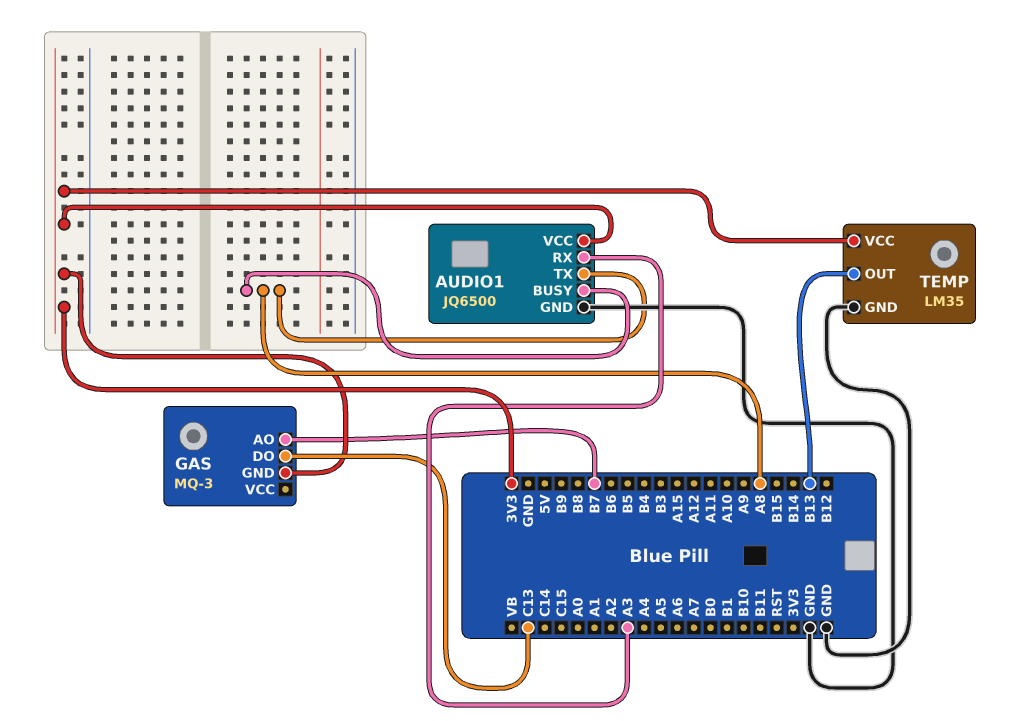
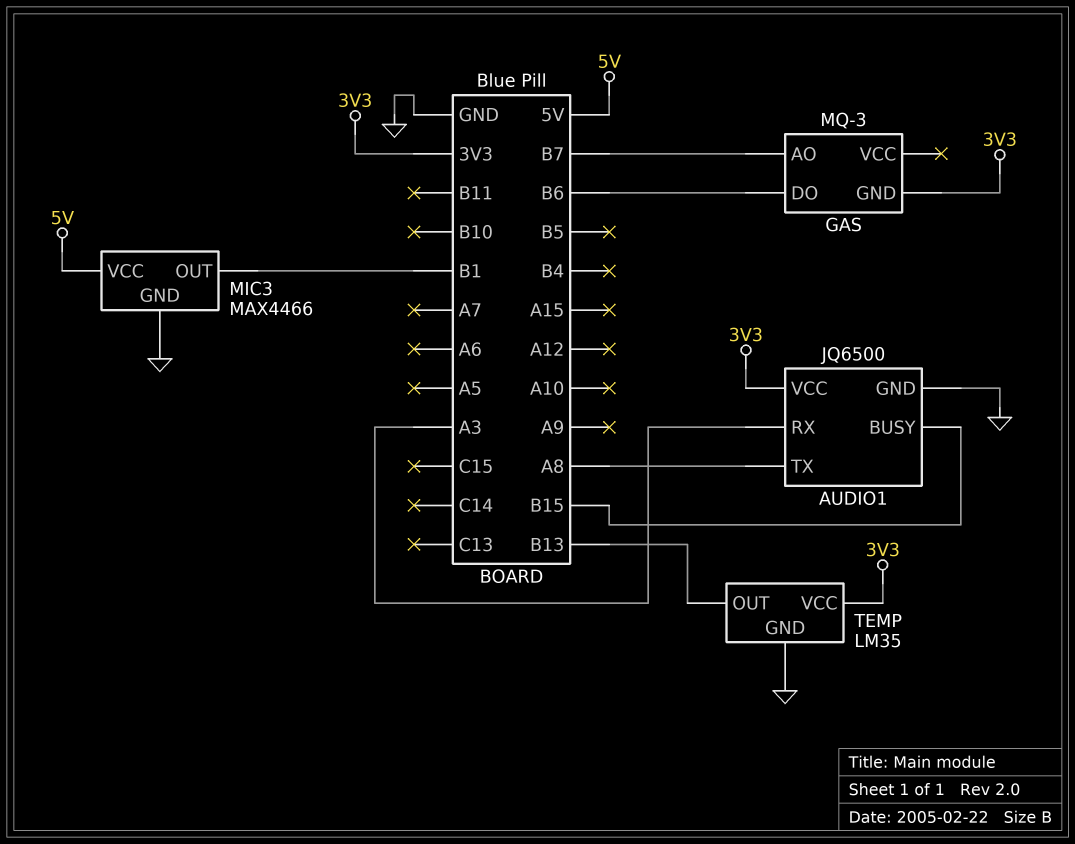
AUDIO1 pin BUSY: A8 -> B15
GAS pin DO: C13 -> B6
MIC3: none -> MAX4466
MIC3 pin GND: none -> GND
MIC3 pin OUT: none -> B1
MIC3 pin VCC: none -> 5V

